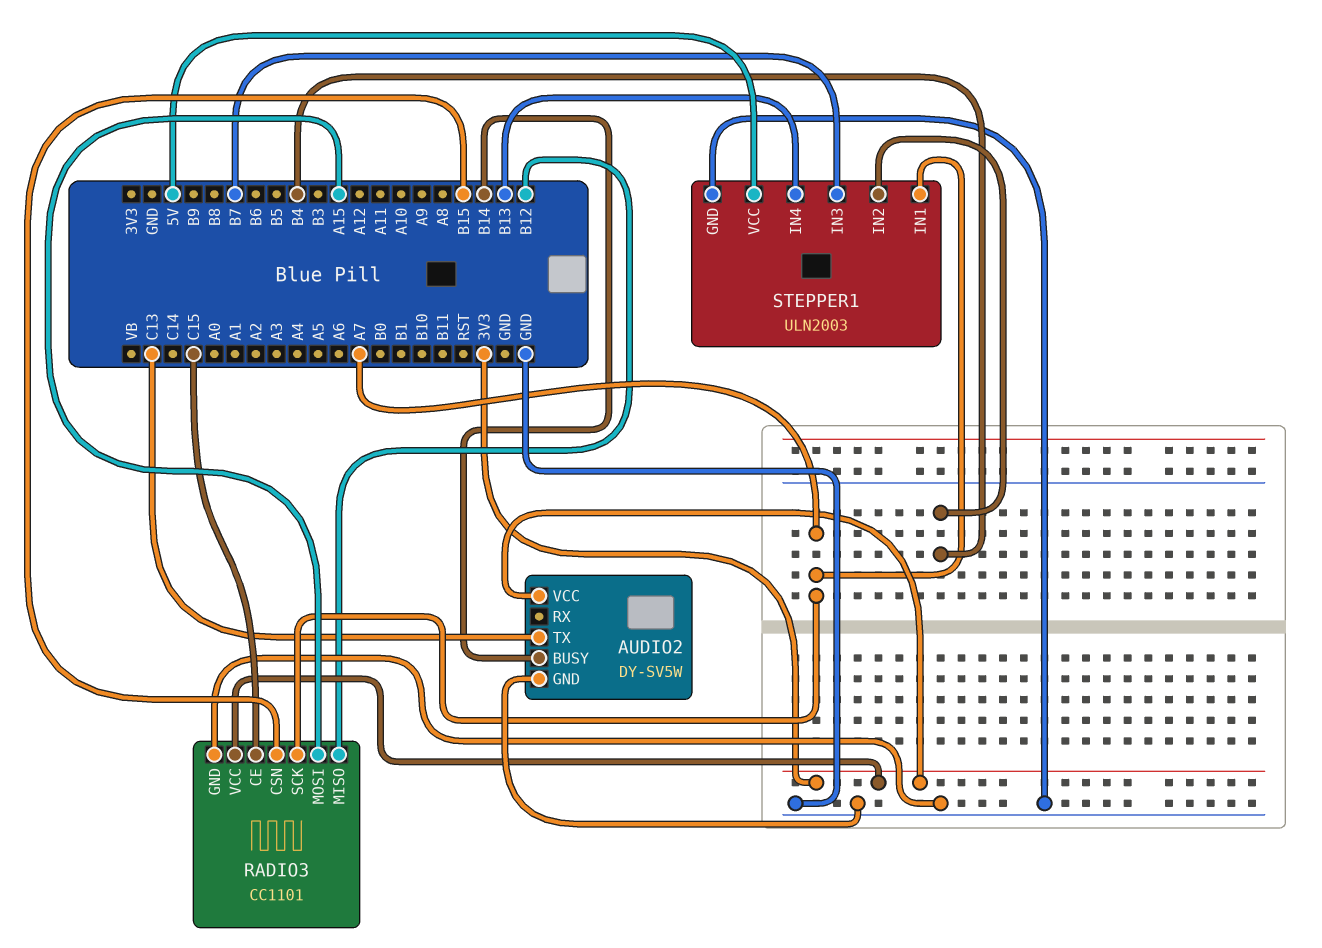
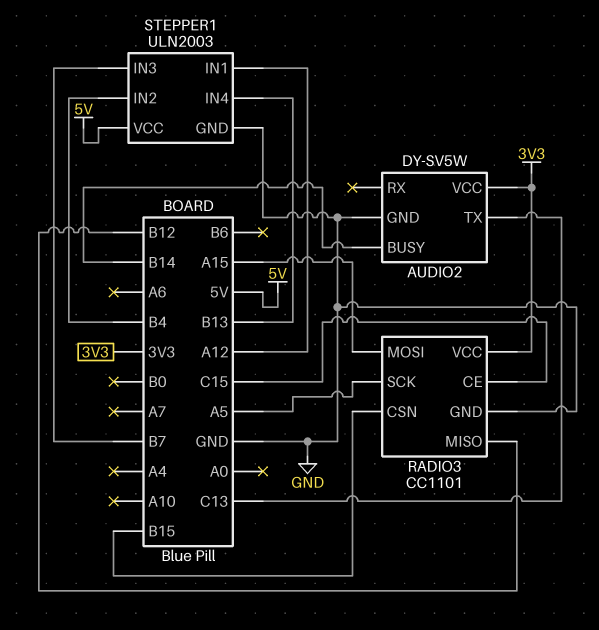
RADIO3 pin SCK: A7 -> A5
STEPPER1 pin IN1: A7 -> A12

